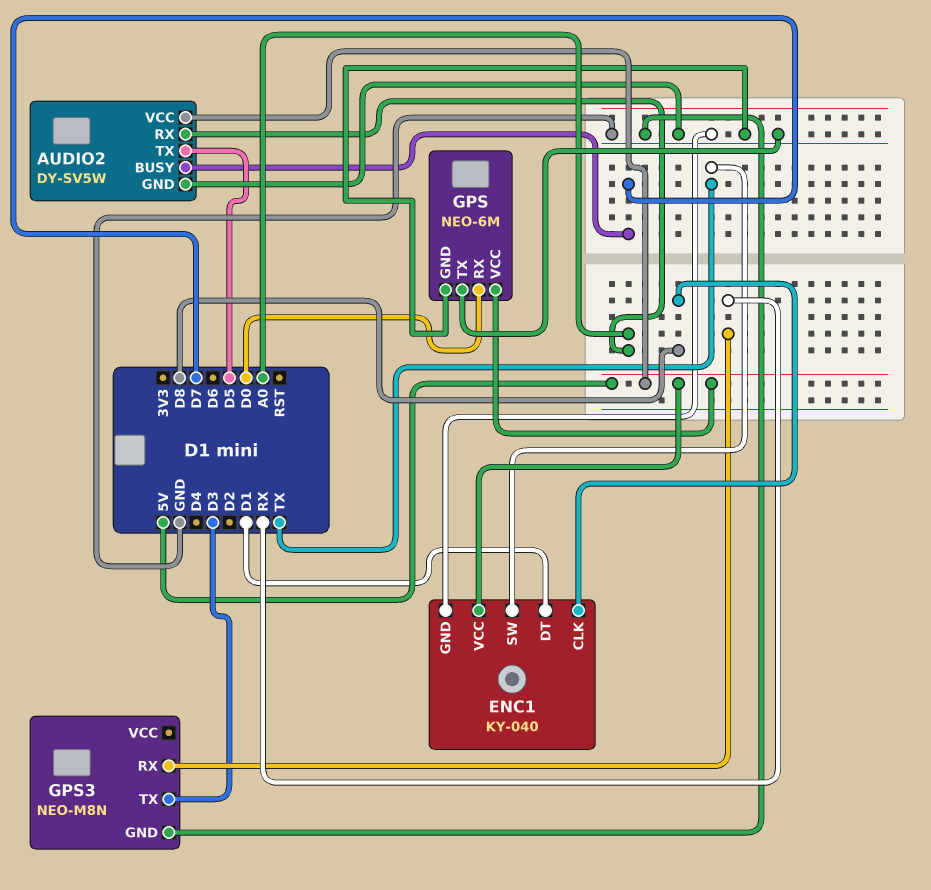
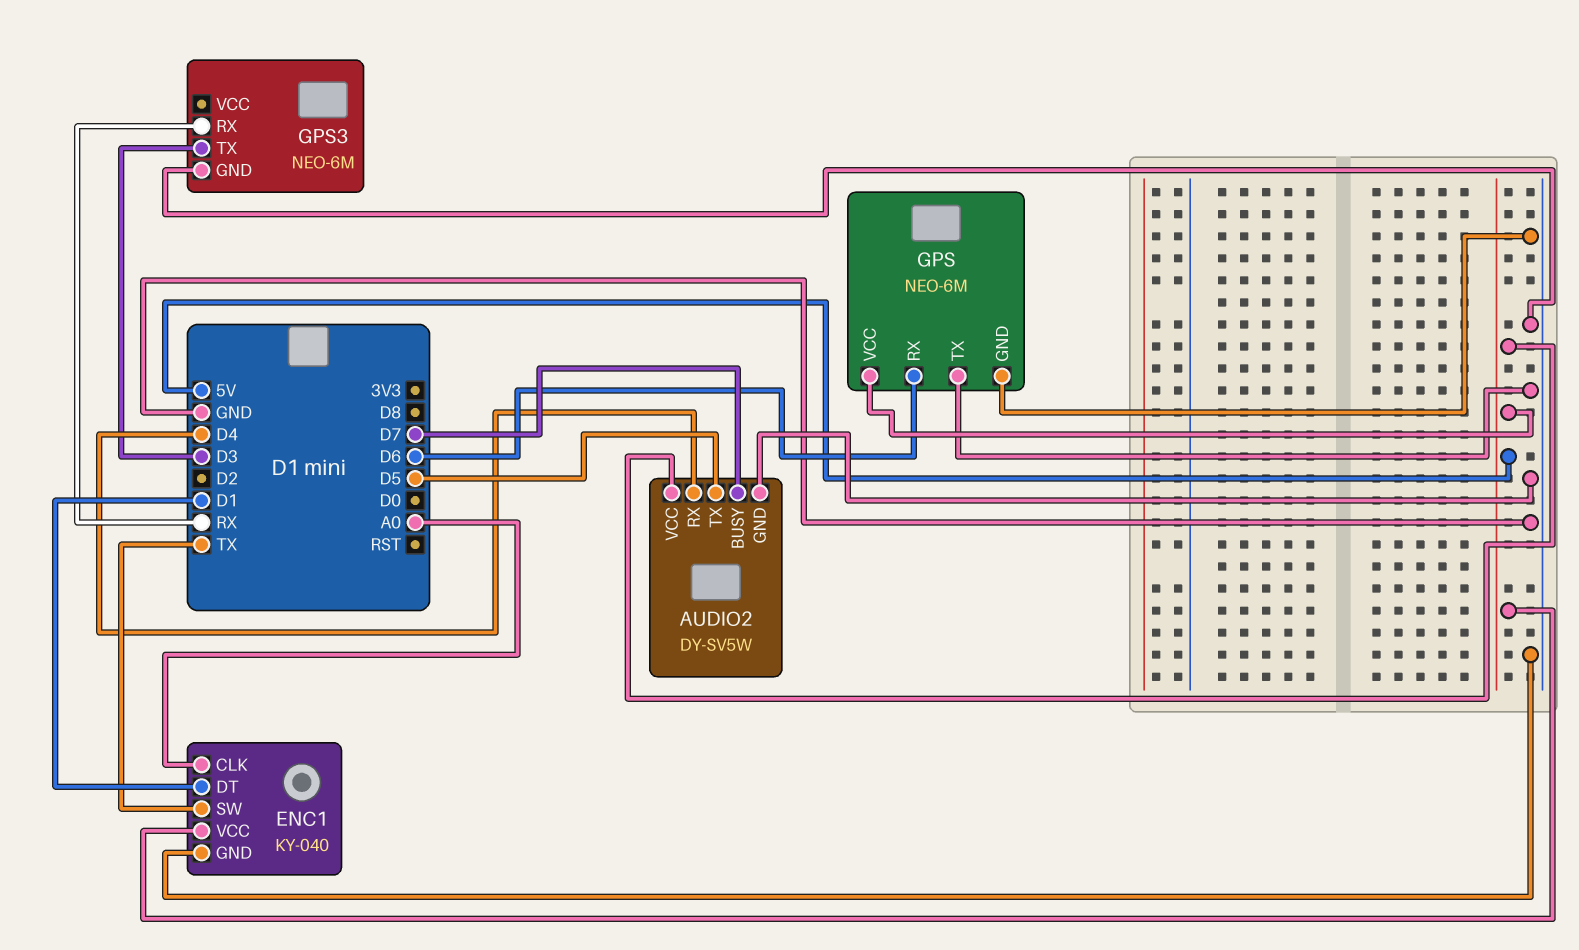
AUDIO2 pin RX: A0 -> D4
ENC1 pin CLK: D8 -> A0
GPS pin RX: D0 -> D6
GPS3: NEO-M8N -> NEO-6M

